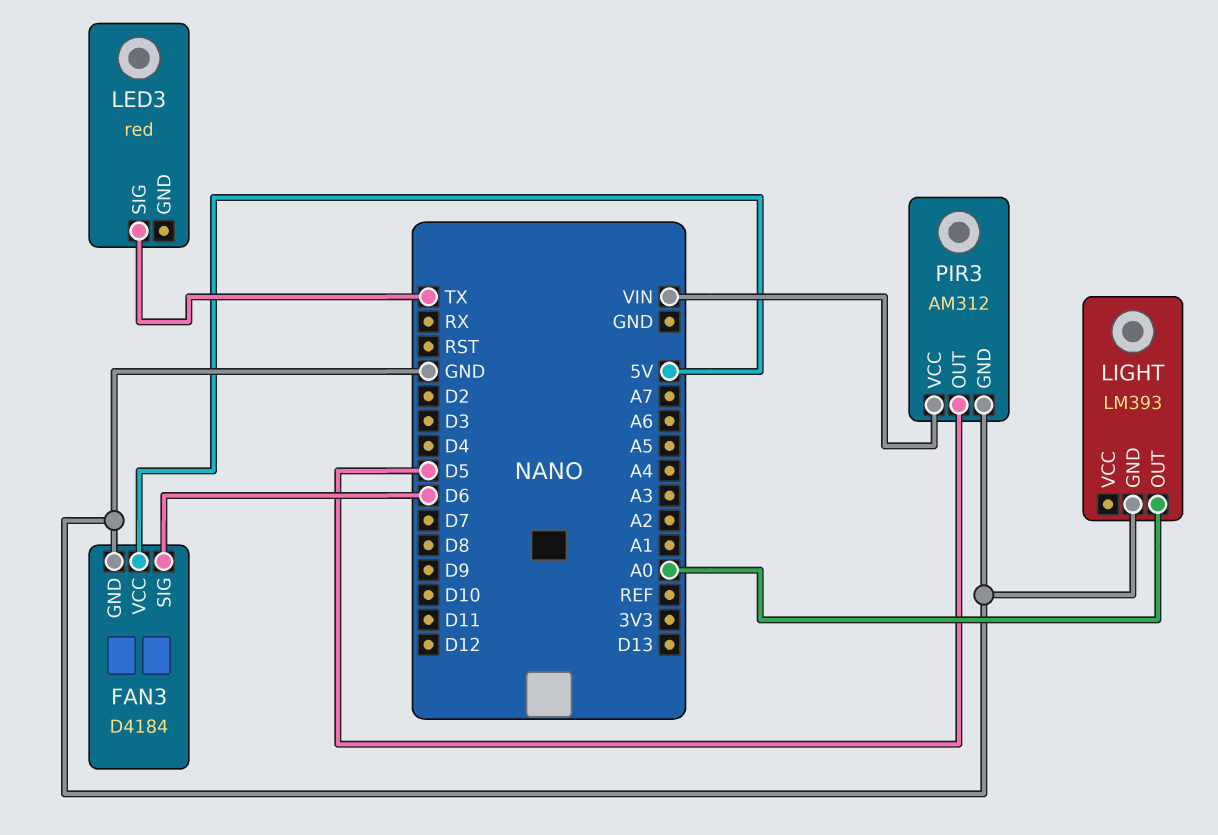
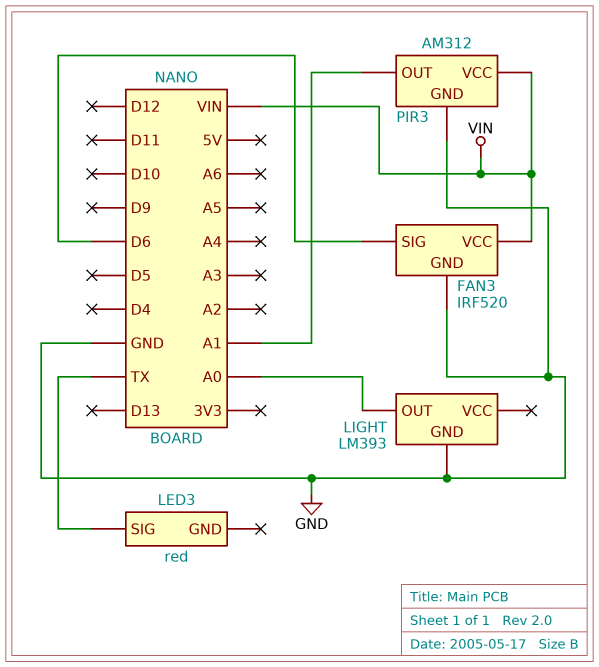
FAN3: D4184 -> IRF520
FAN3 pin VCC: 5V -> VIN
PIR3 pin OUT: D5 -> A1

